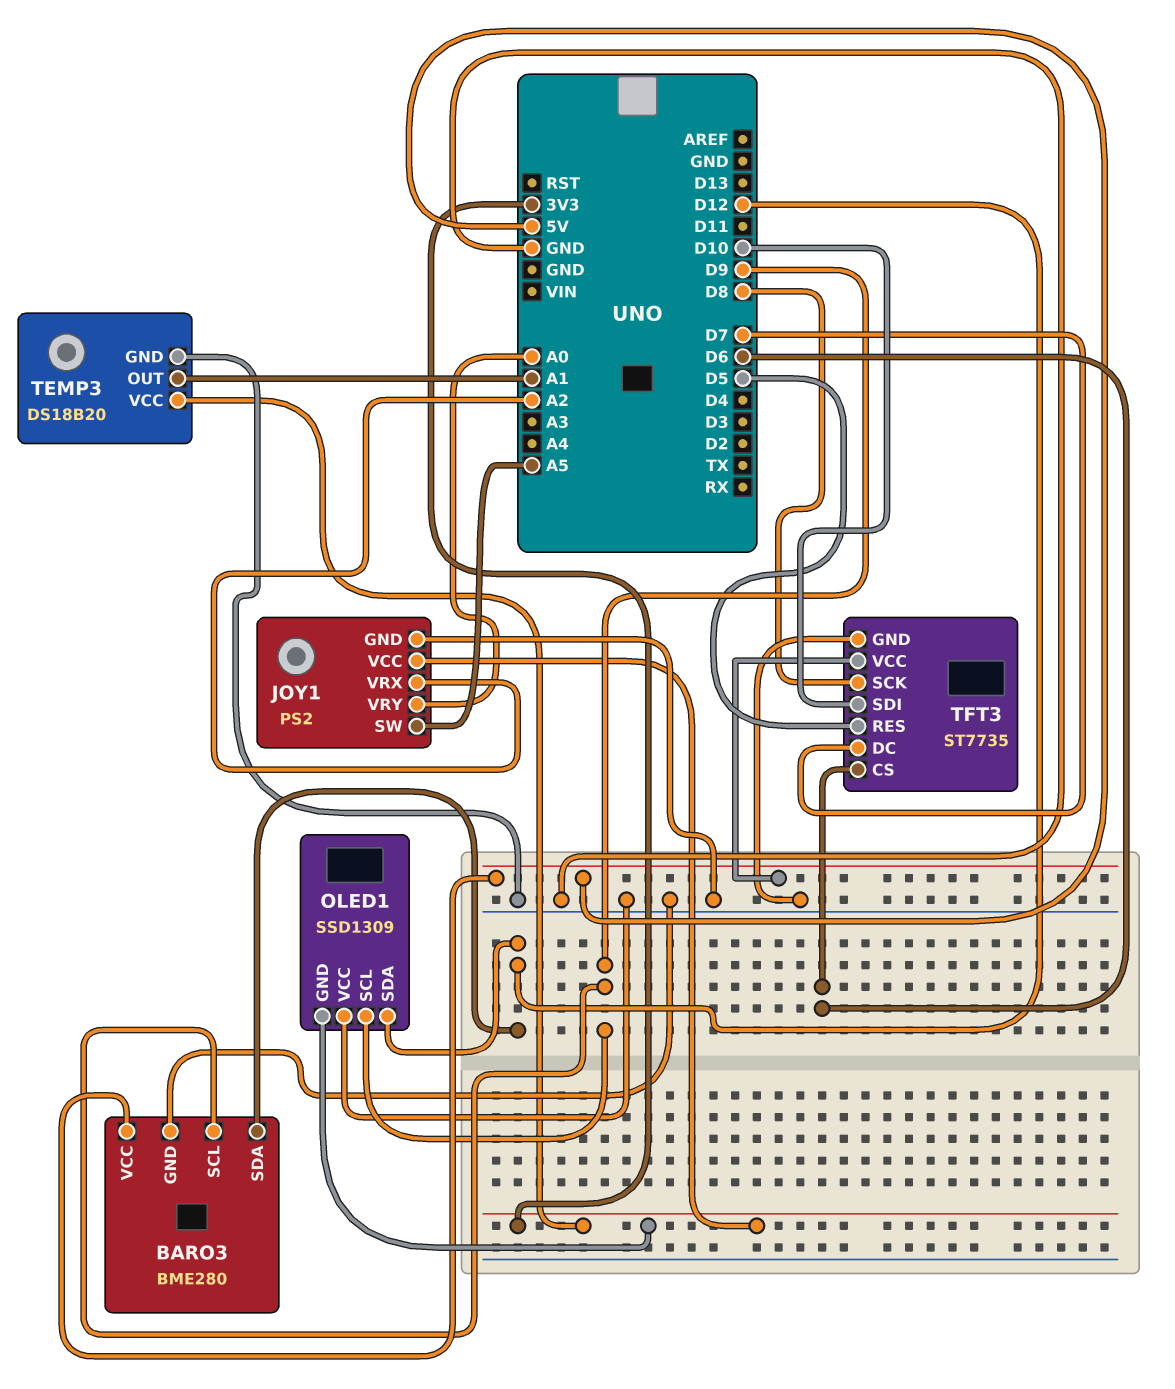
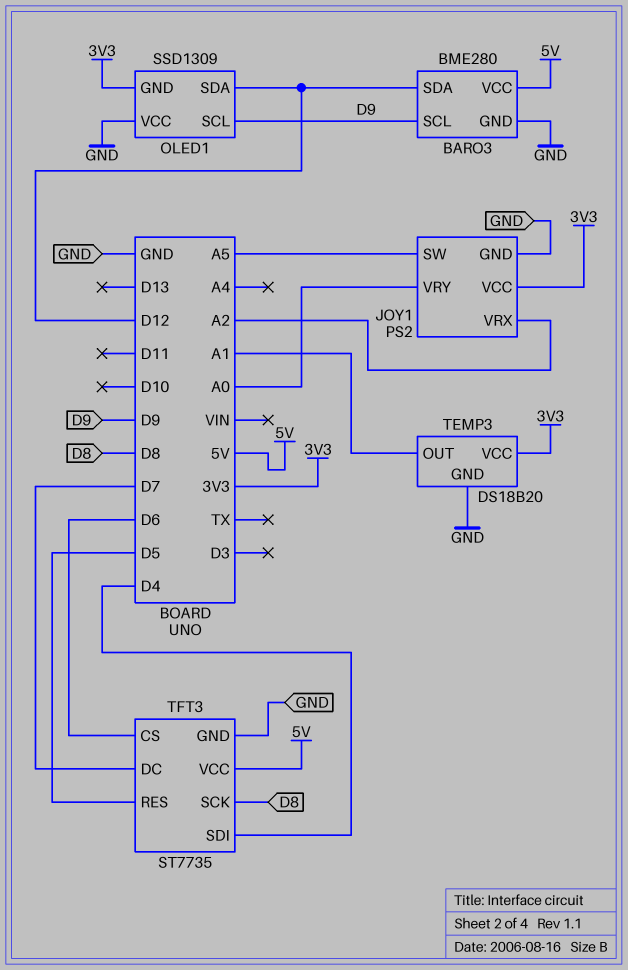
TFT3 pin SDI: D10 -> D4

